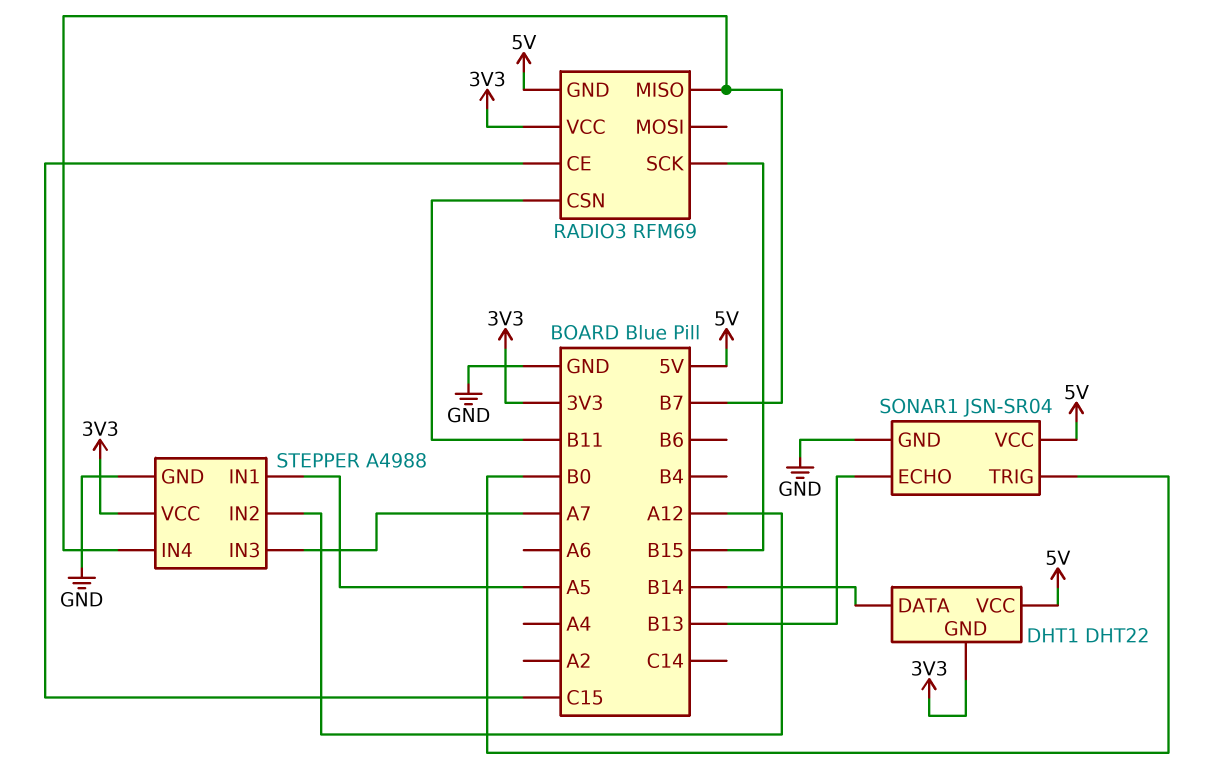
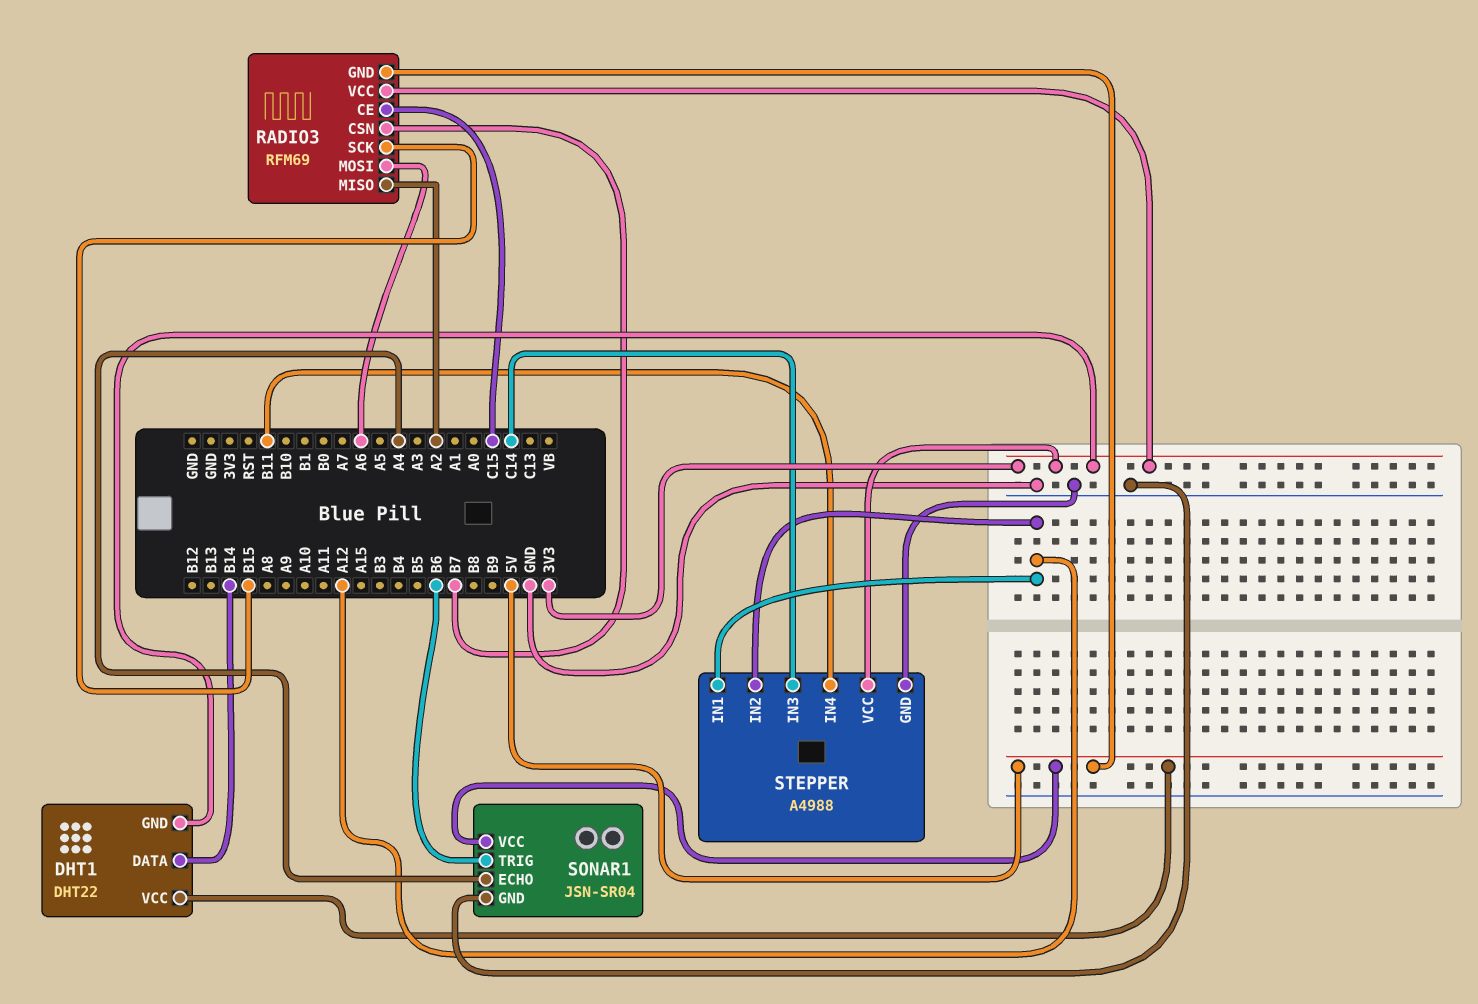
RADIO3 pin CSN: B11 -> B7
RADIO3 pin MISO: B7 -> A2
RADIO3 pin MOSI: none -> A6
SONAR1 pin ECHO: B13 -> A4
SONAR1 pin TRIG: B0 -> B6
STEPPER pin IN1: A5 -> A12
STEPPER pin IN3: A7 -> C14
STEPPER pin IN4: B7 -> B11

